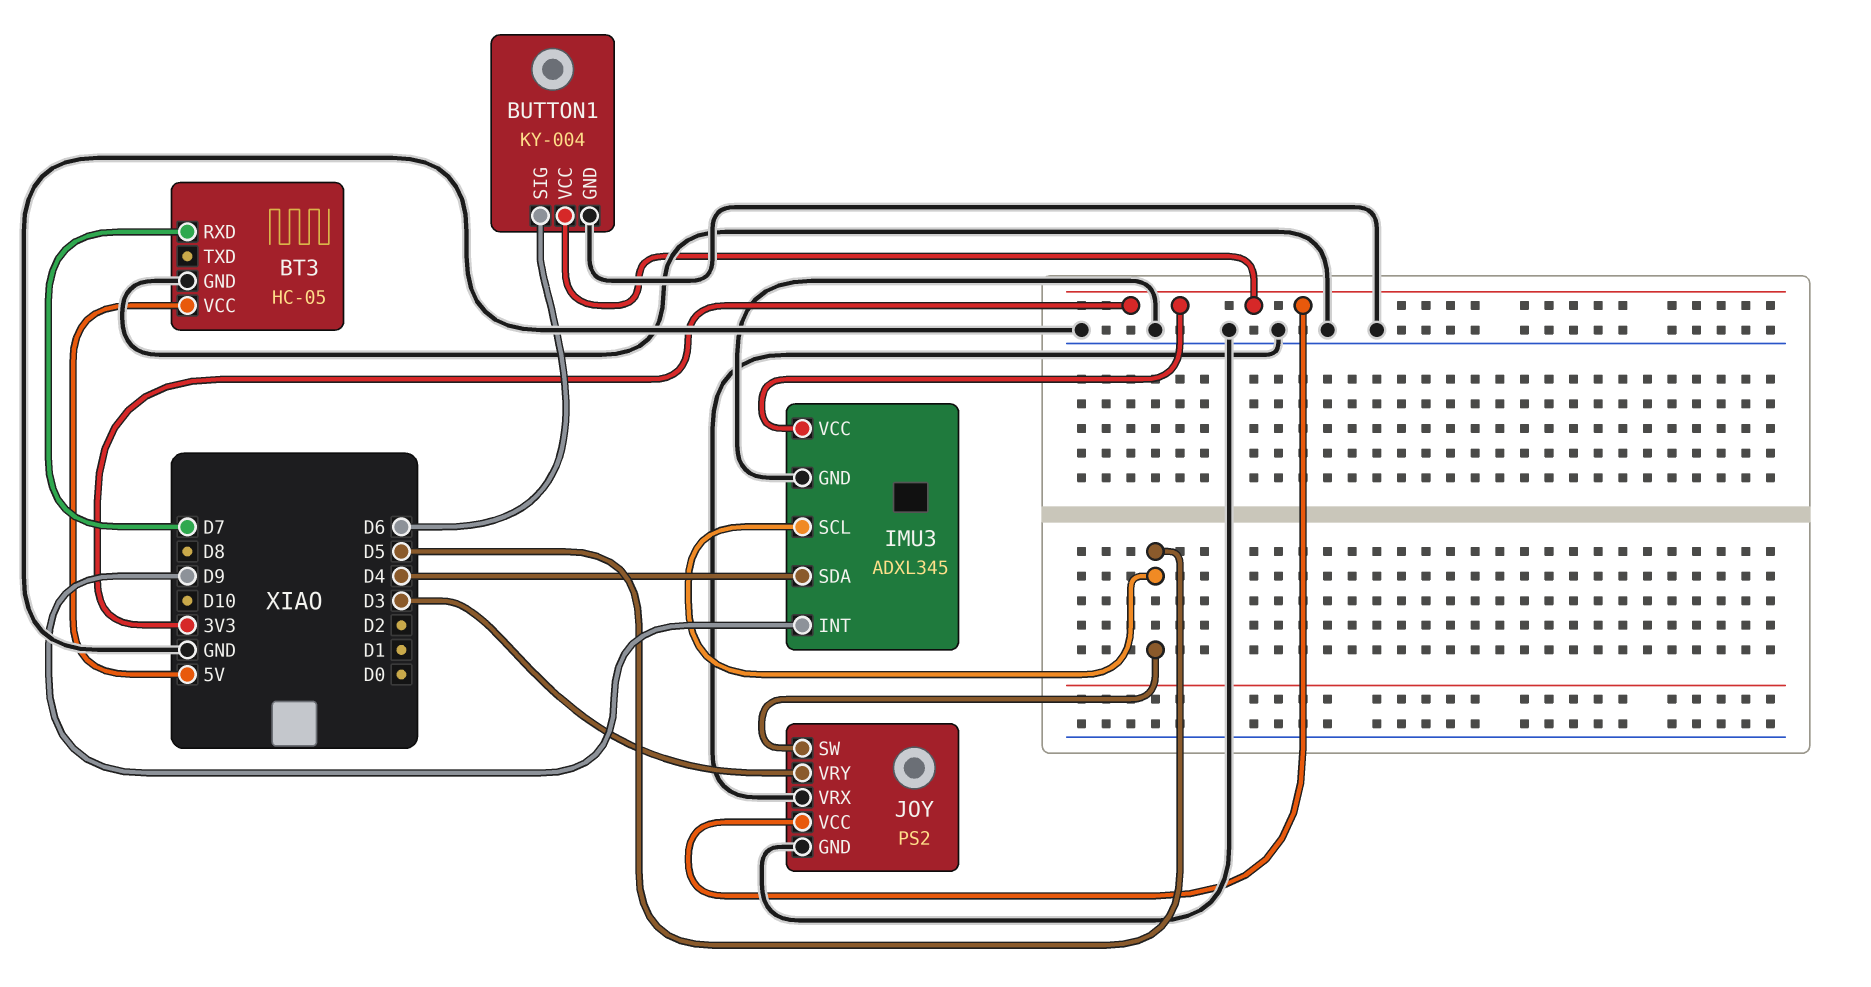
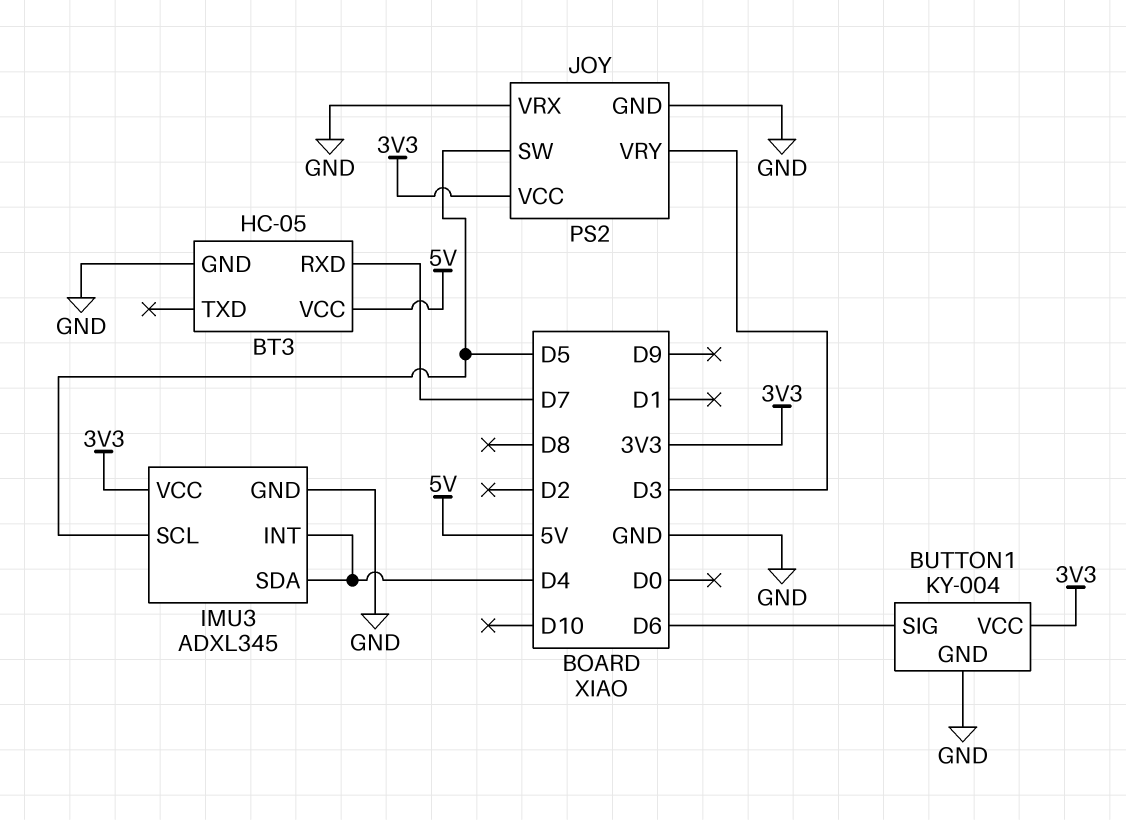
IMU3 pin INT: D9 -> D4

